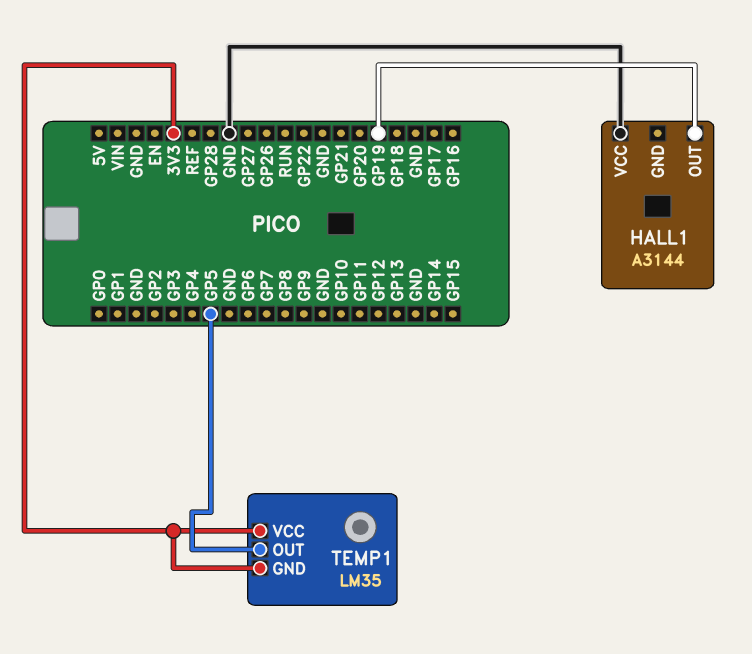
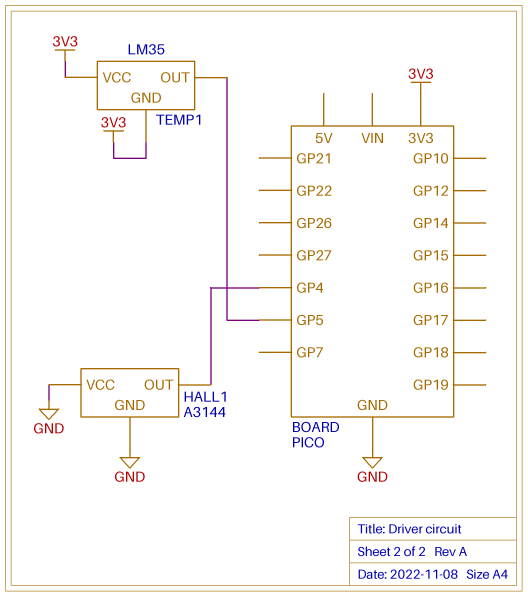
HALL1 pin GND: none -> GND
HALL1 pin OUT: GP19 -> GP4

